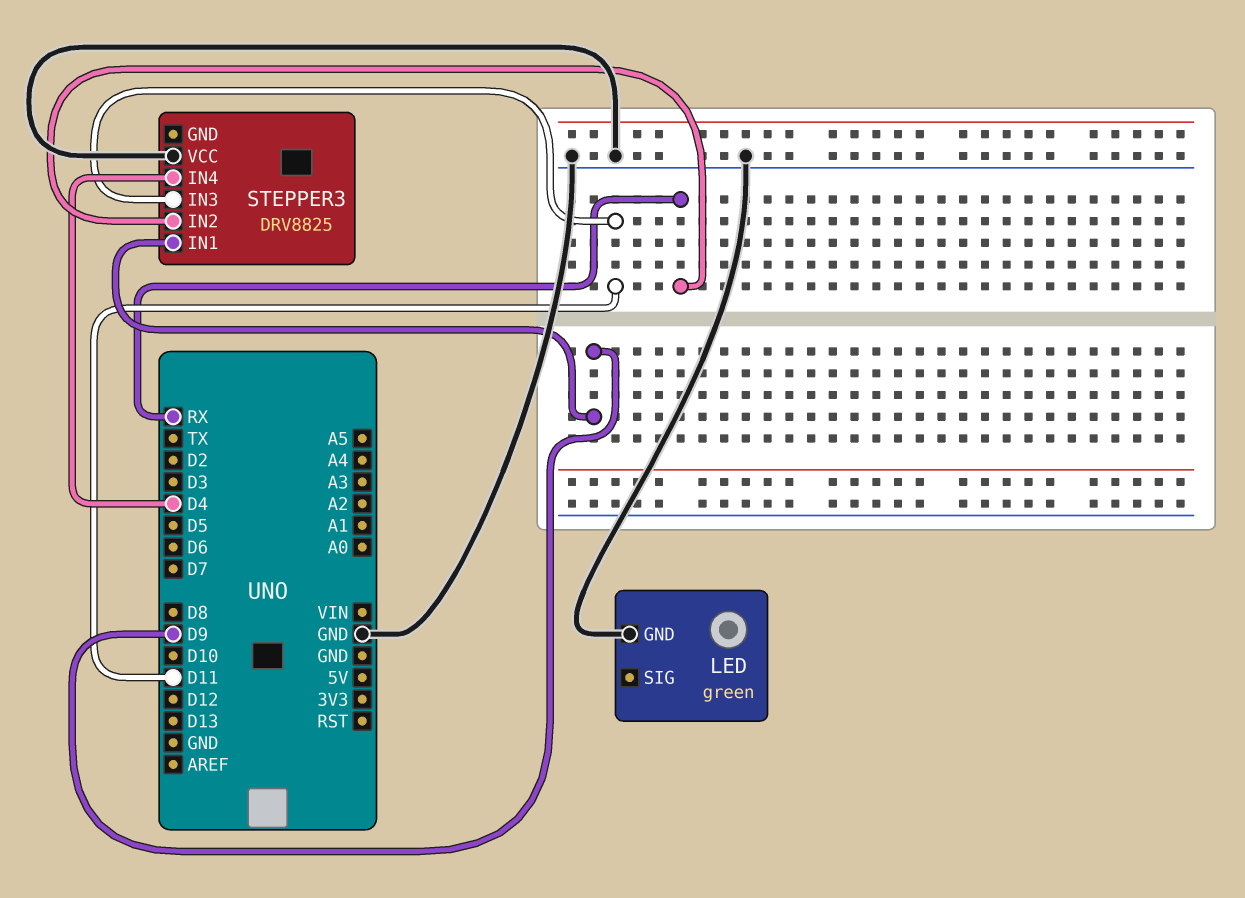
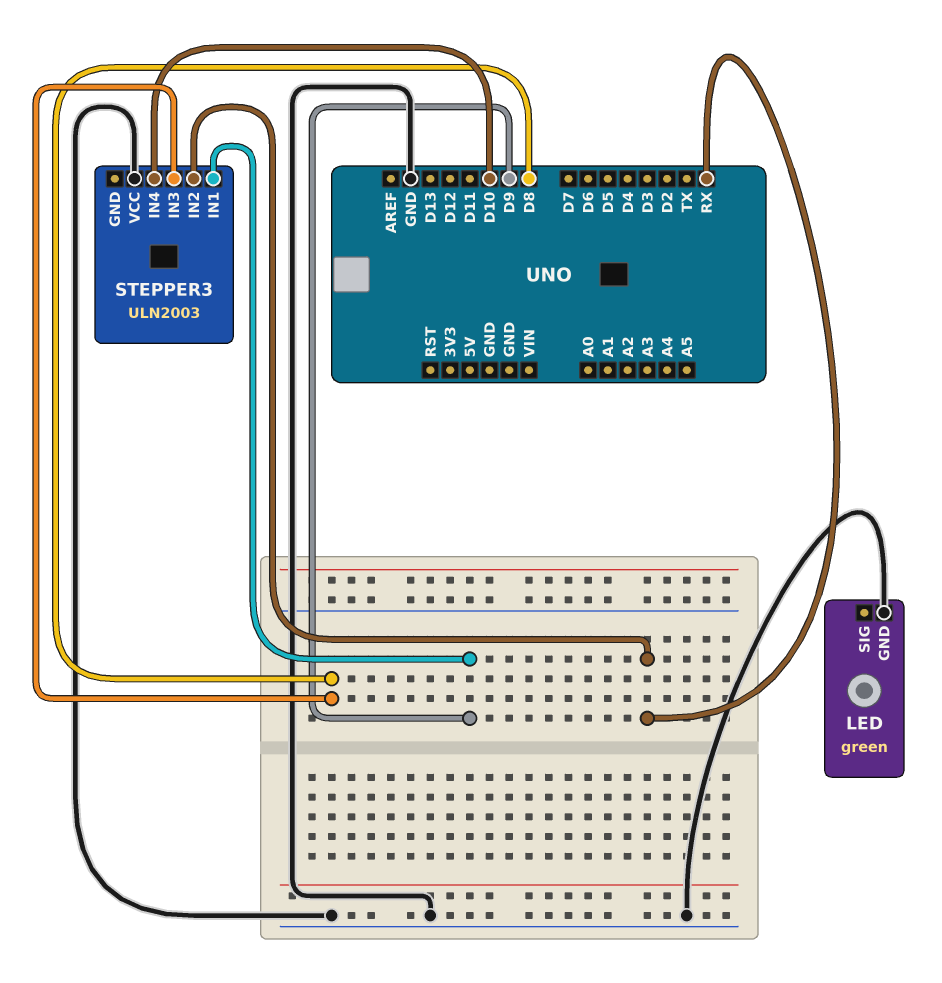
STEPPER3: DRV8825 -> ULN2003
STEPPER3 pin IN3: D11 -> D8
STEPPER3 pin IN4: D4 -> D10

